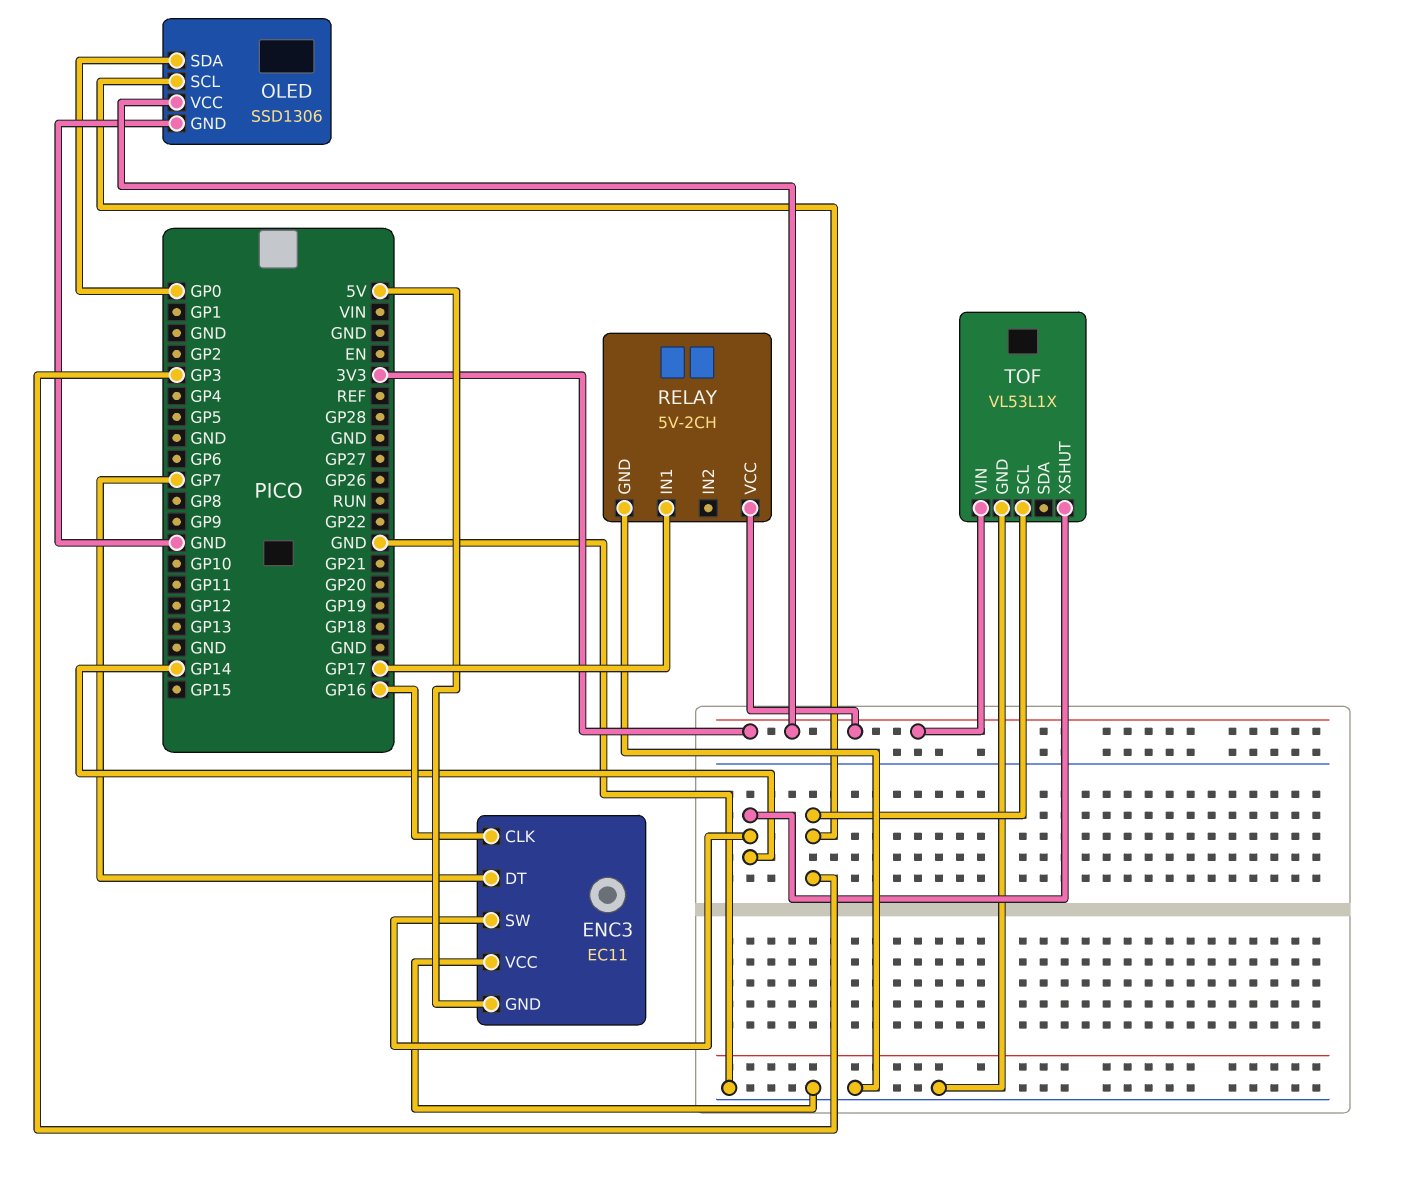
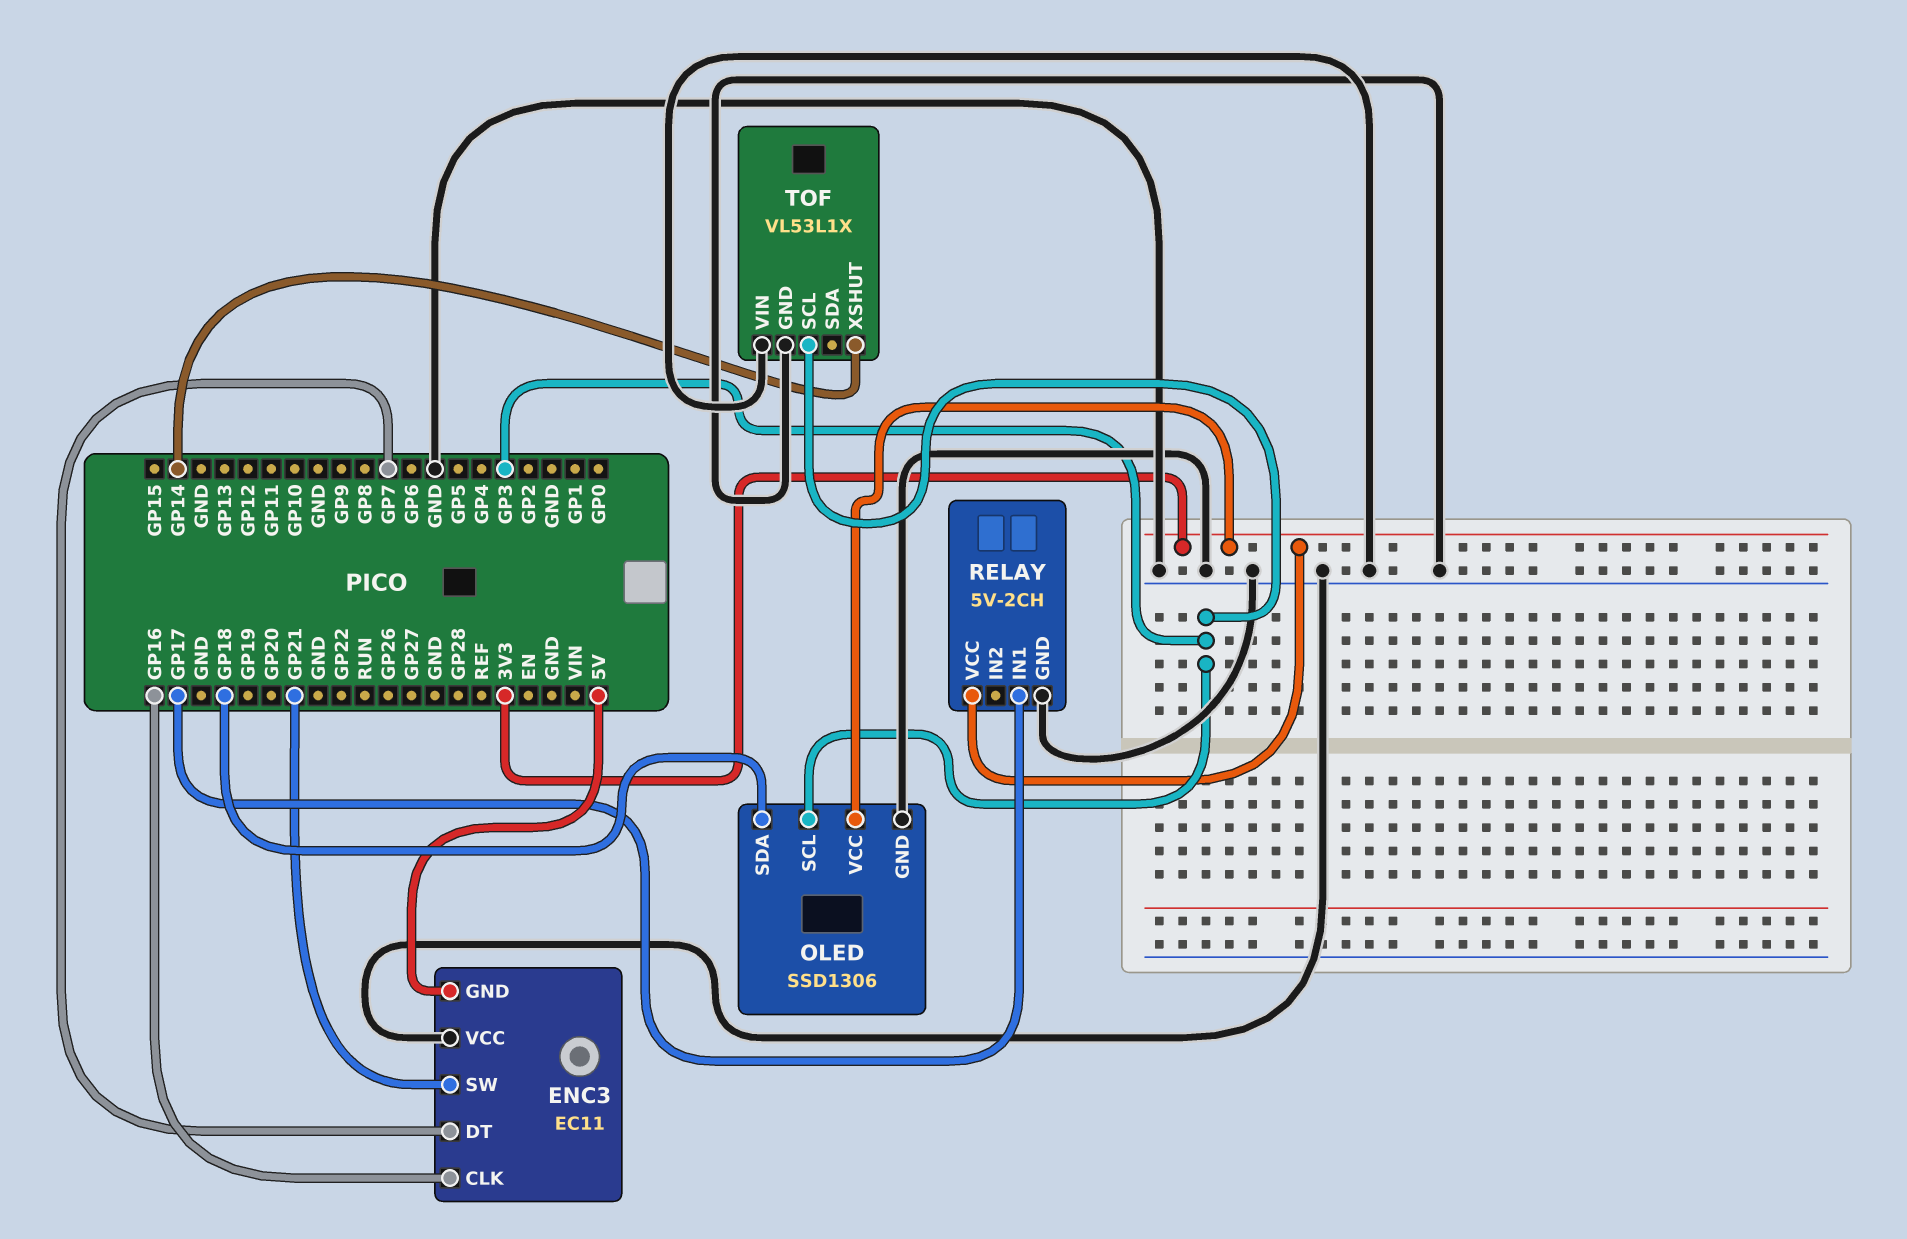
ENC3 pin SW: GP14 -> GP21
OLED pin SDA: GP0 -> GP18
TOF pin VIN: 3V3 -> GND

